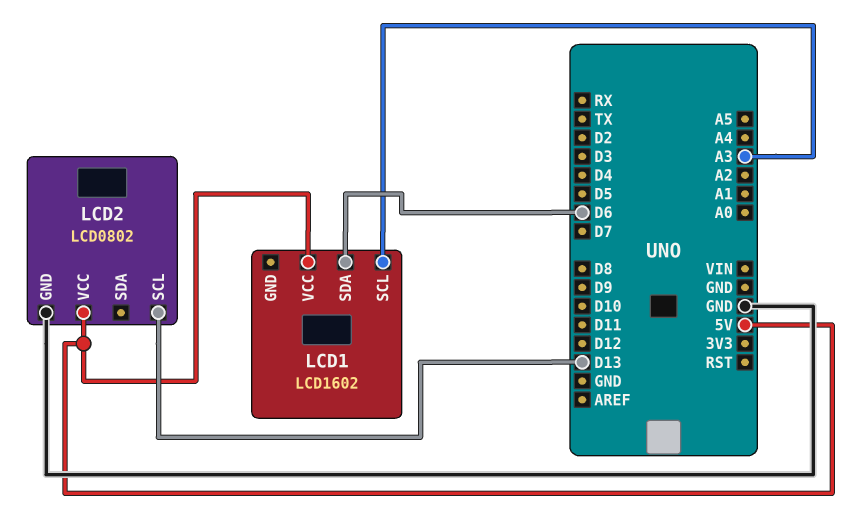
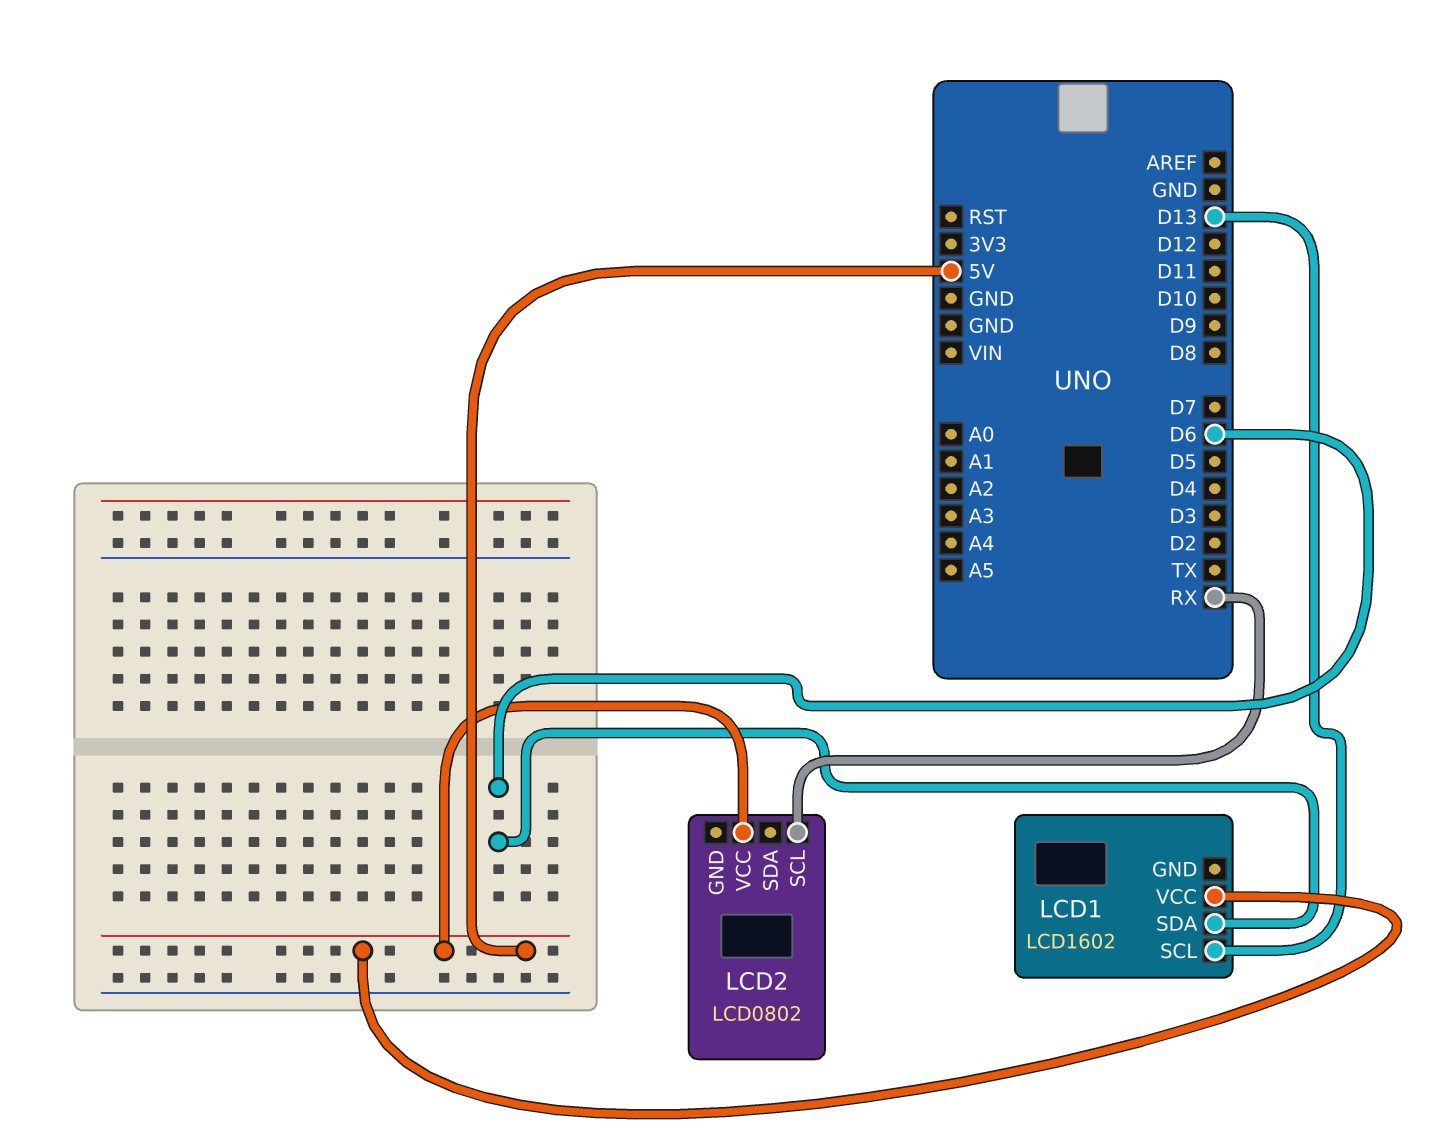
LCD1 pin SCL: A3 -> D13
LCD2 pin GND: GND -> none
LCD2 pin SCL: D13 -> RX

